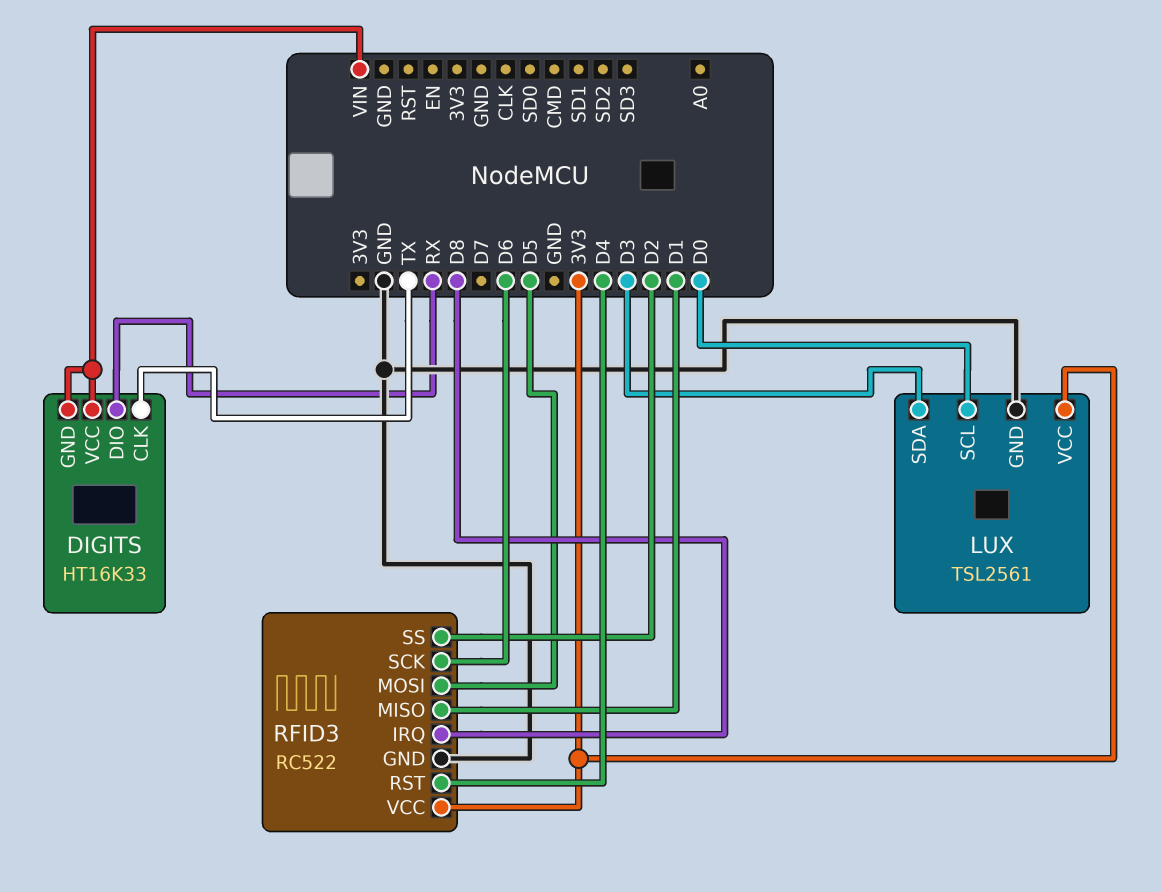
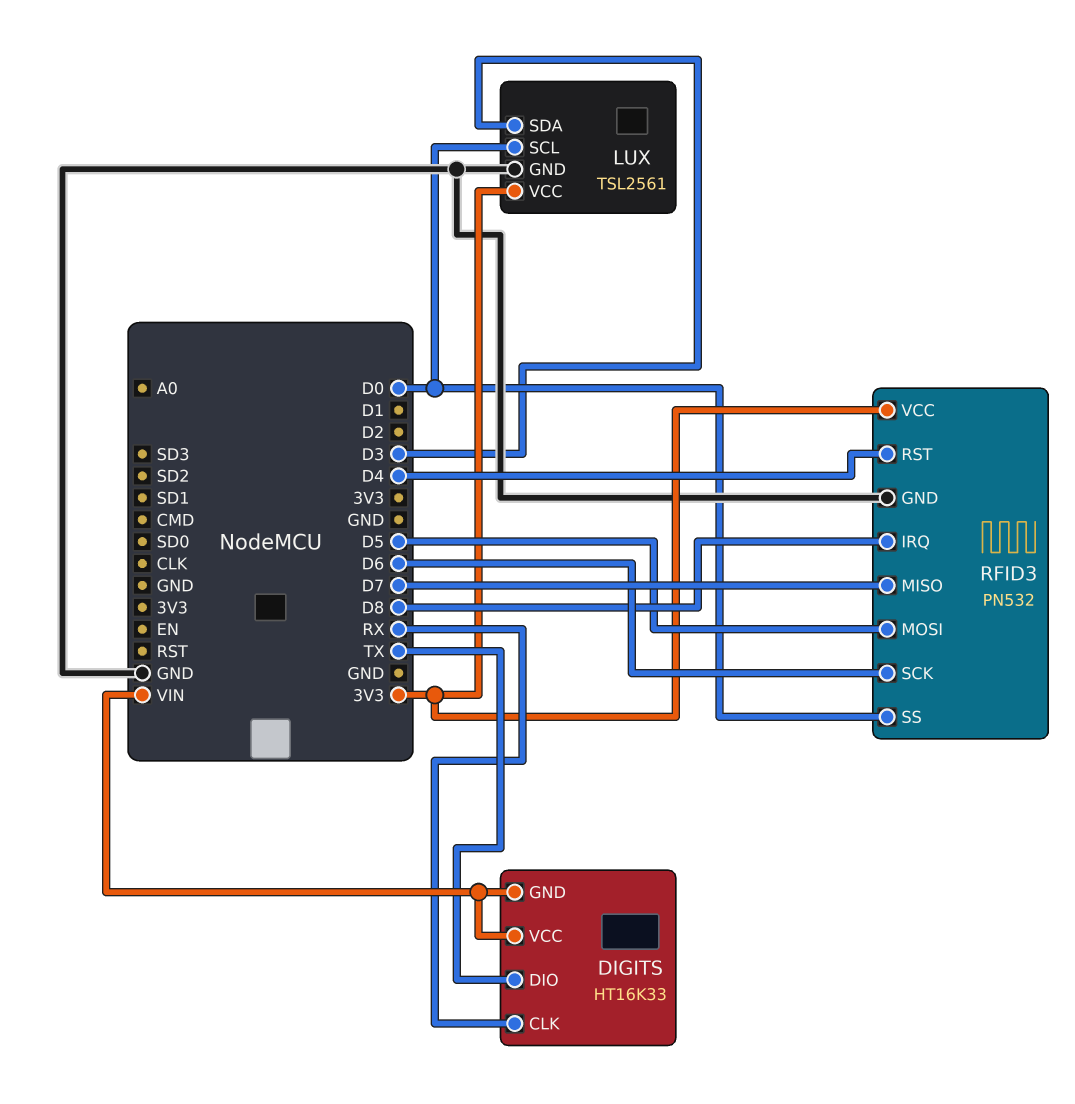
DIGITS pin CLK: TX -> RX
DIGITS pin DIO: RX -> TX
RFID3: RC522 -> PN532
RFID3 pin MISO: D1 -> D7
RFID3 pin SS: D2 -> D0

